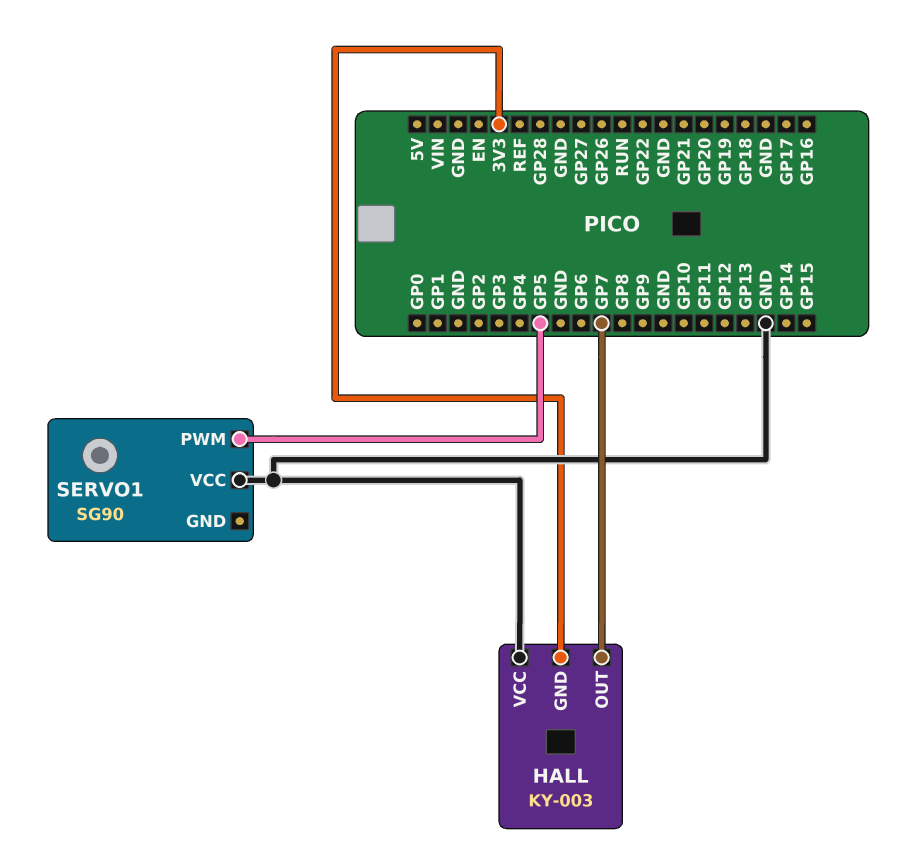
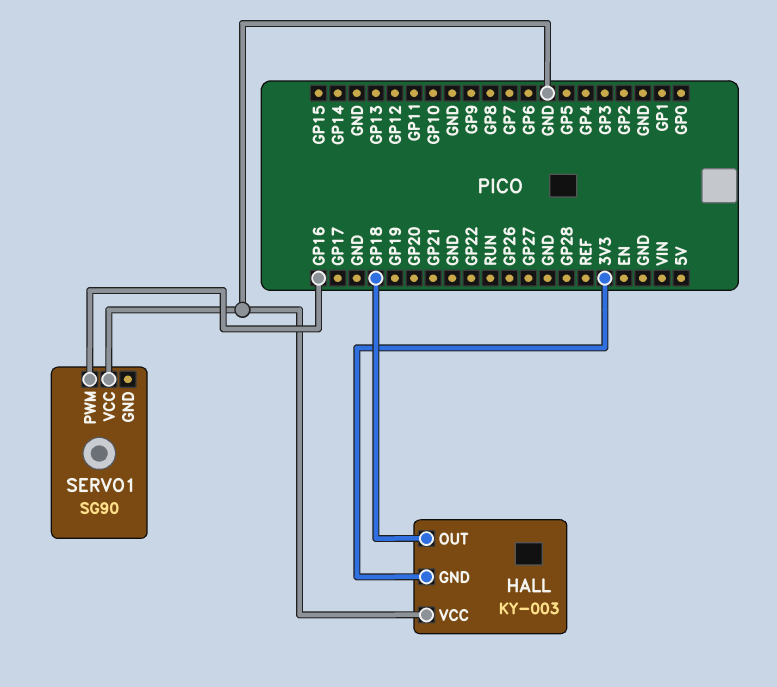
HALL pin OUT: GP7 -> GP18
SERVO1 pin PWM: GP5 -> GP16

